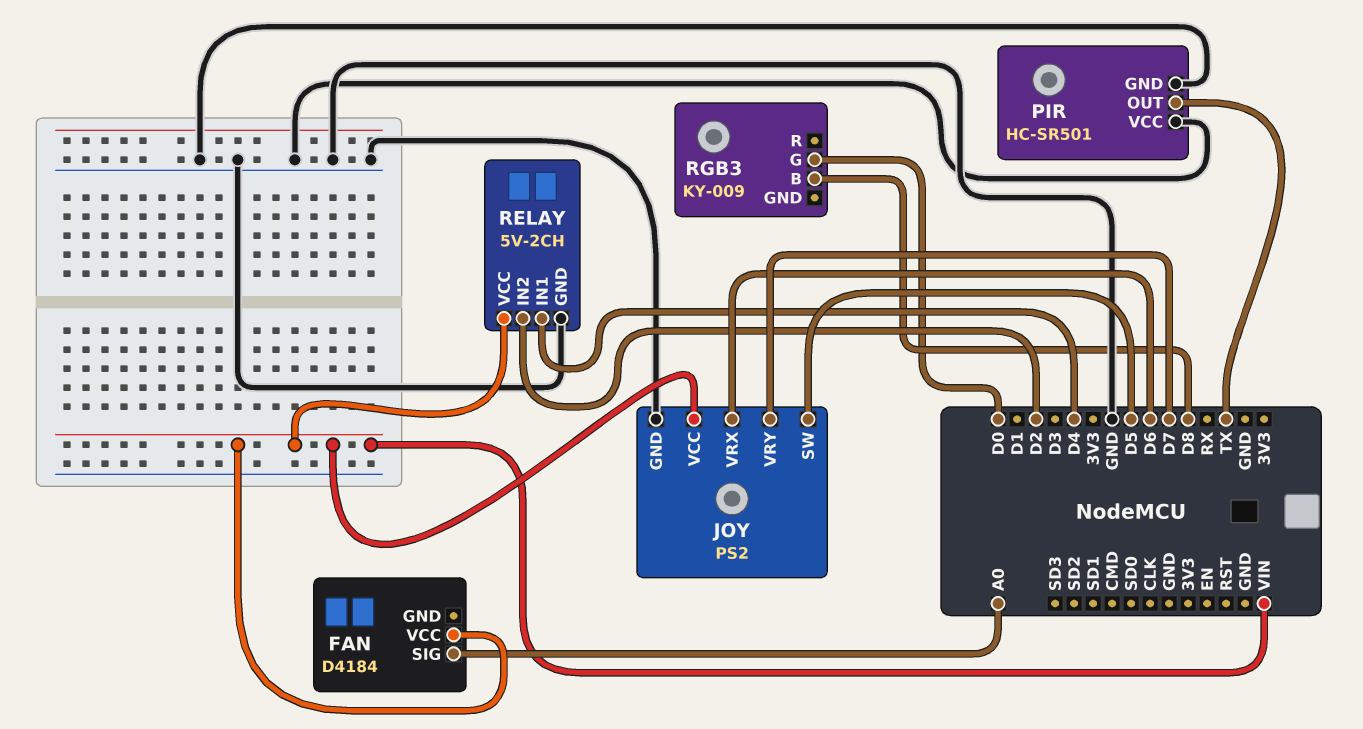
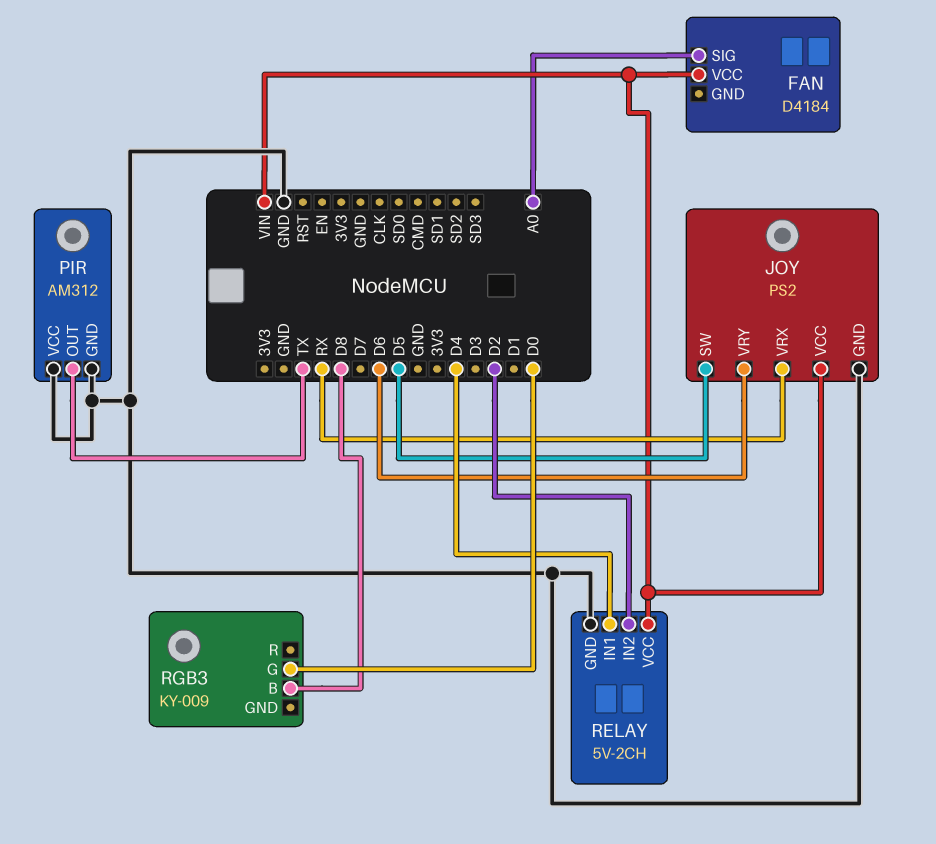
JOY pin VRX: D6 -> RX
JOY pin VRY: D7 -> D6
PIR: HC-SR501 -> AM312

